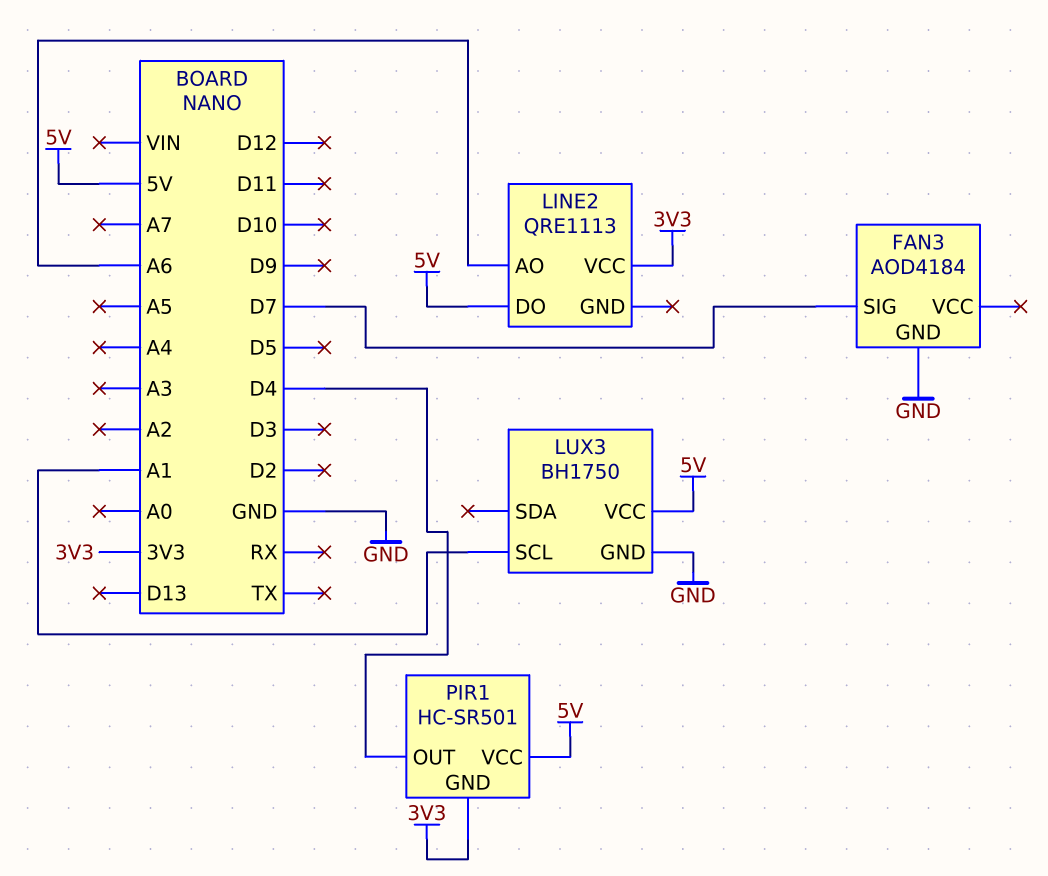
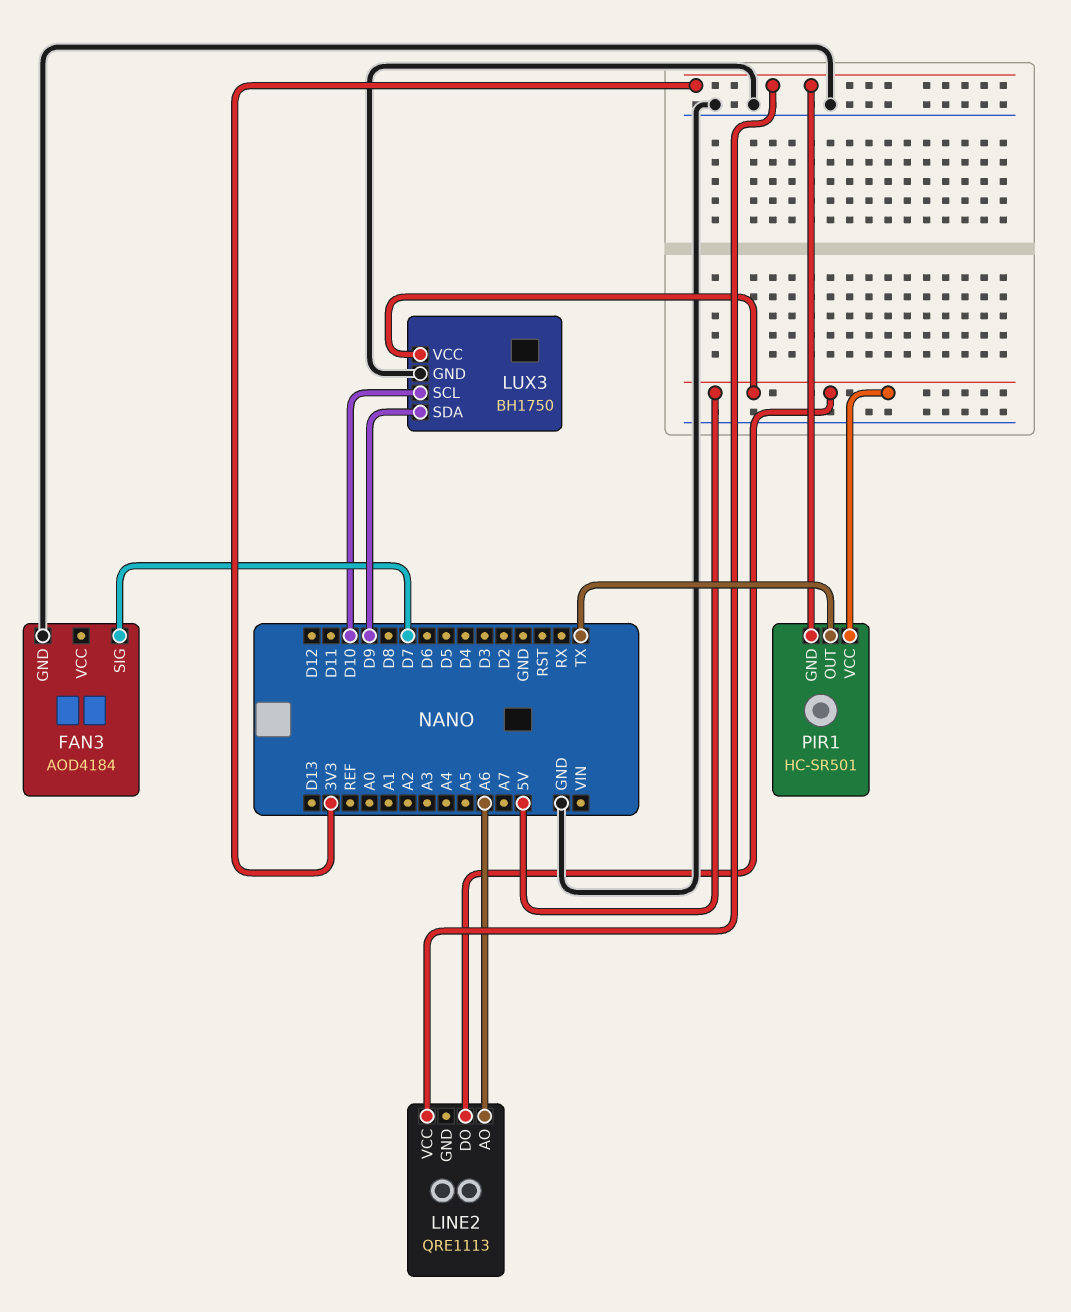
LUX3 pin SCL: A1 -> D10
LUX3 pin SDA: none -> D9
PIR1 pin OUT: D4 -> TX

